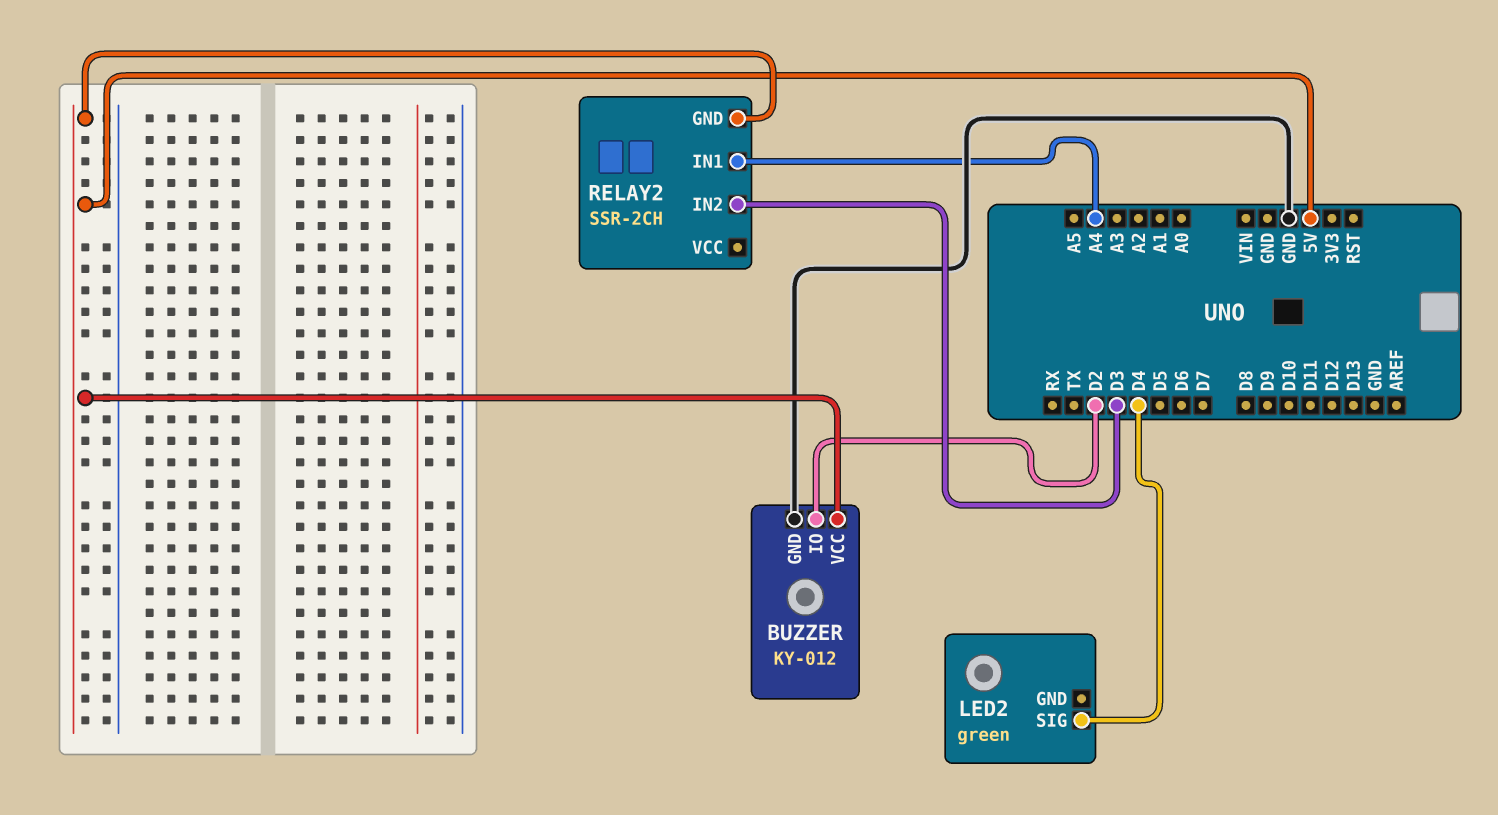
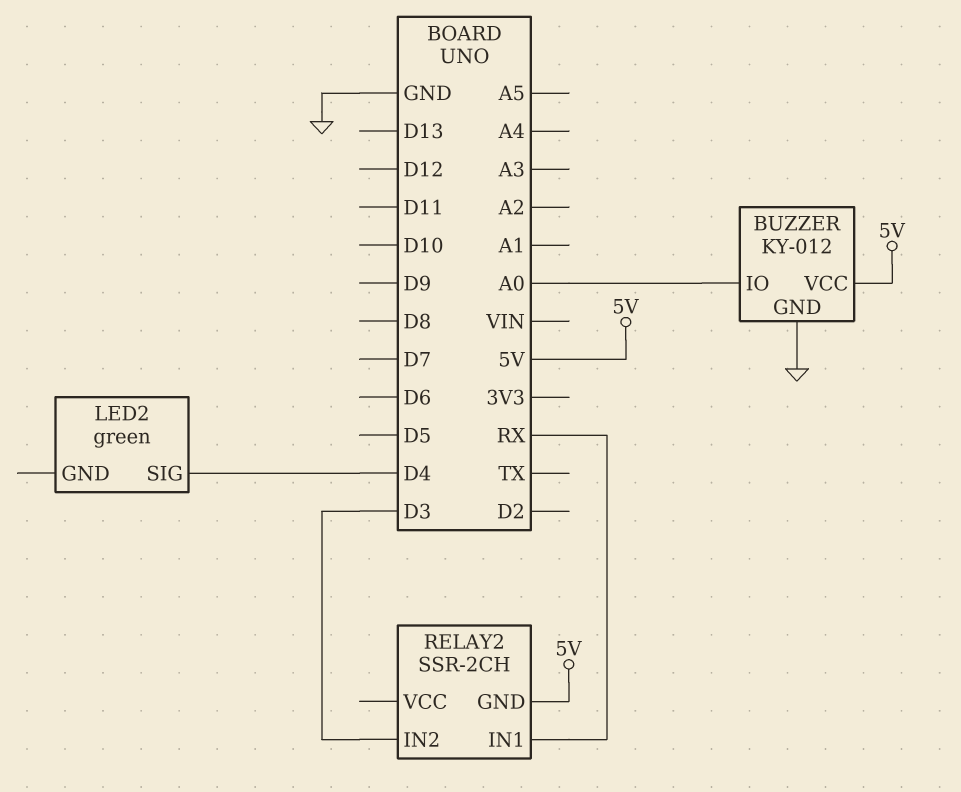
BUZZER pin IO: D2 -> A0
RELAY2 pin IN1: A4 -> RX

